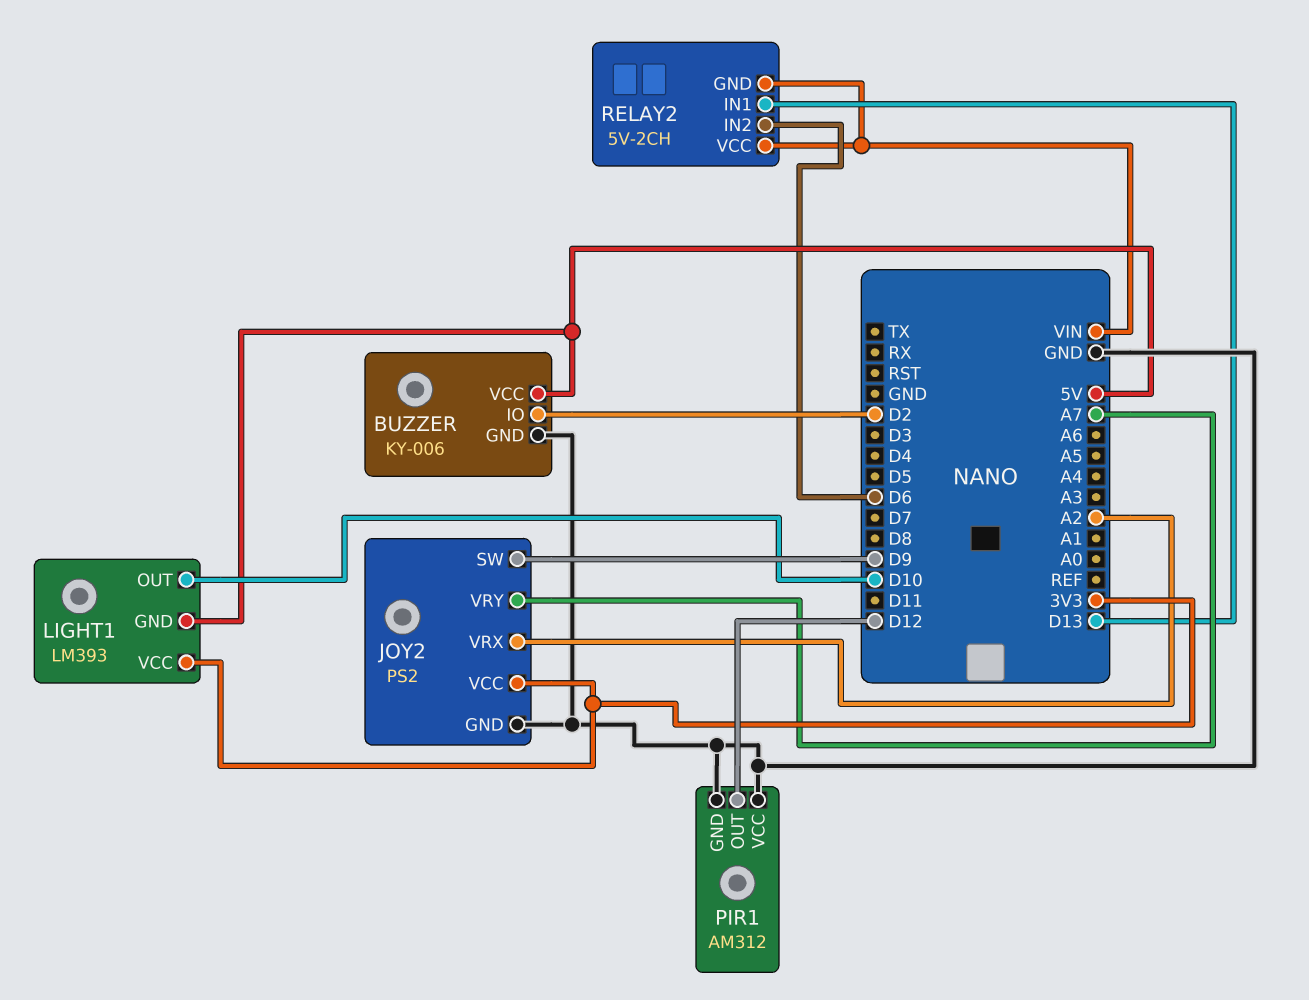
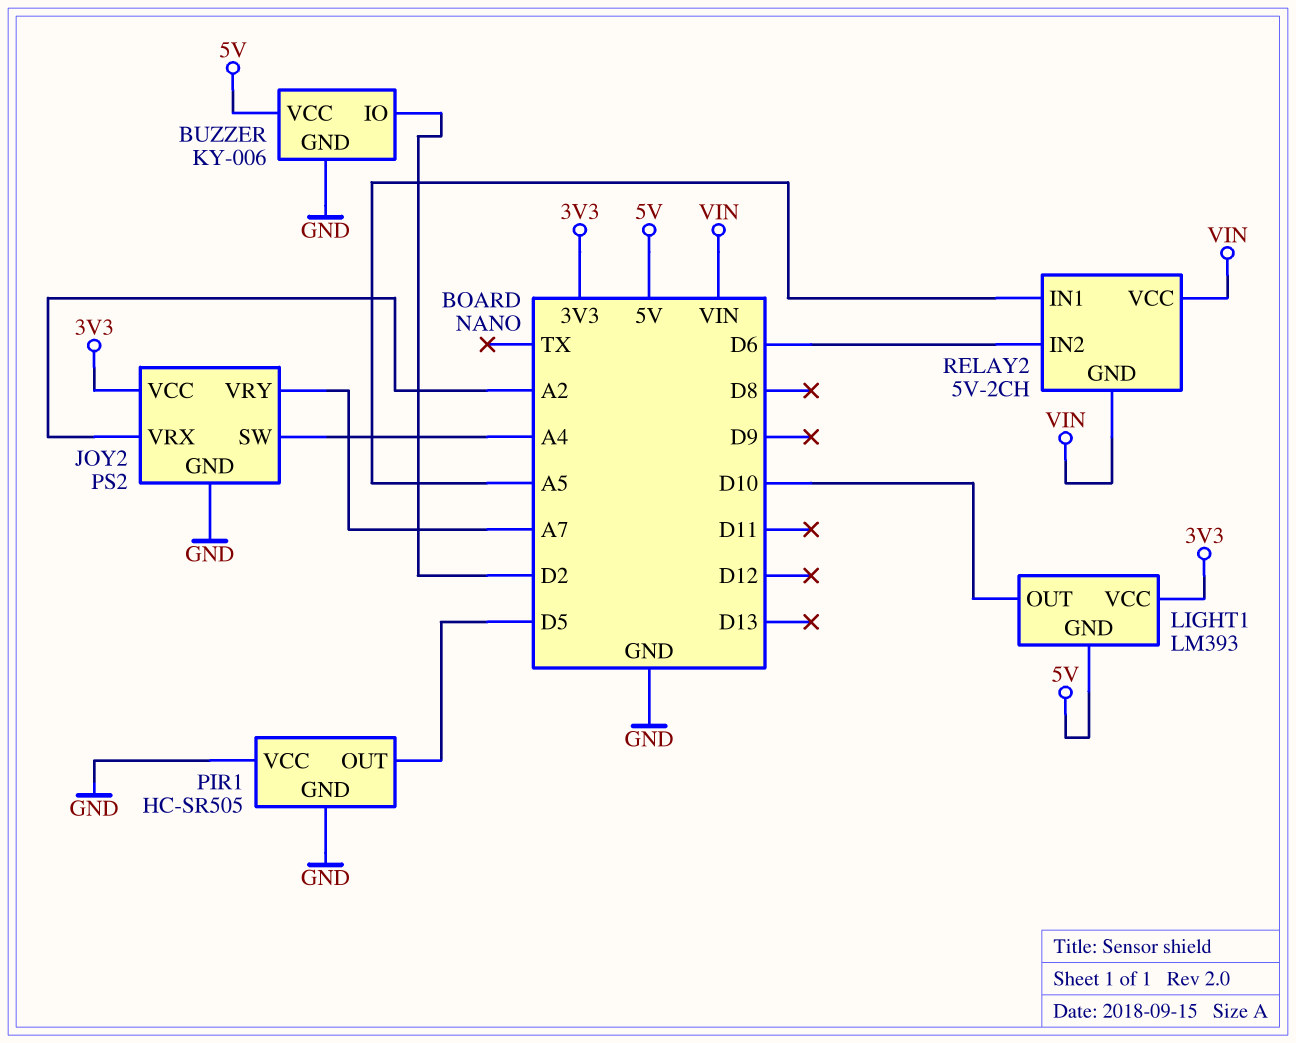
JOY2 pin SW: D9 -> A4
PIR1: AM312 -> HC-SR505
PIR1 pin OUT: D12 -> D5
RELAY2 pin IN1: D13 -> A5

